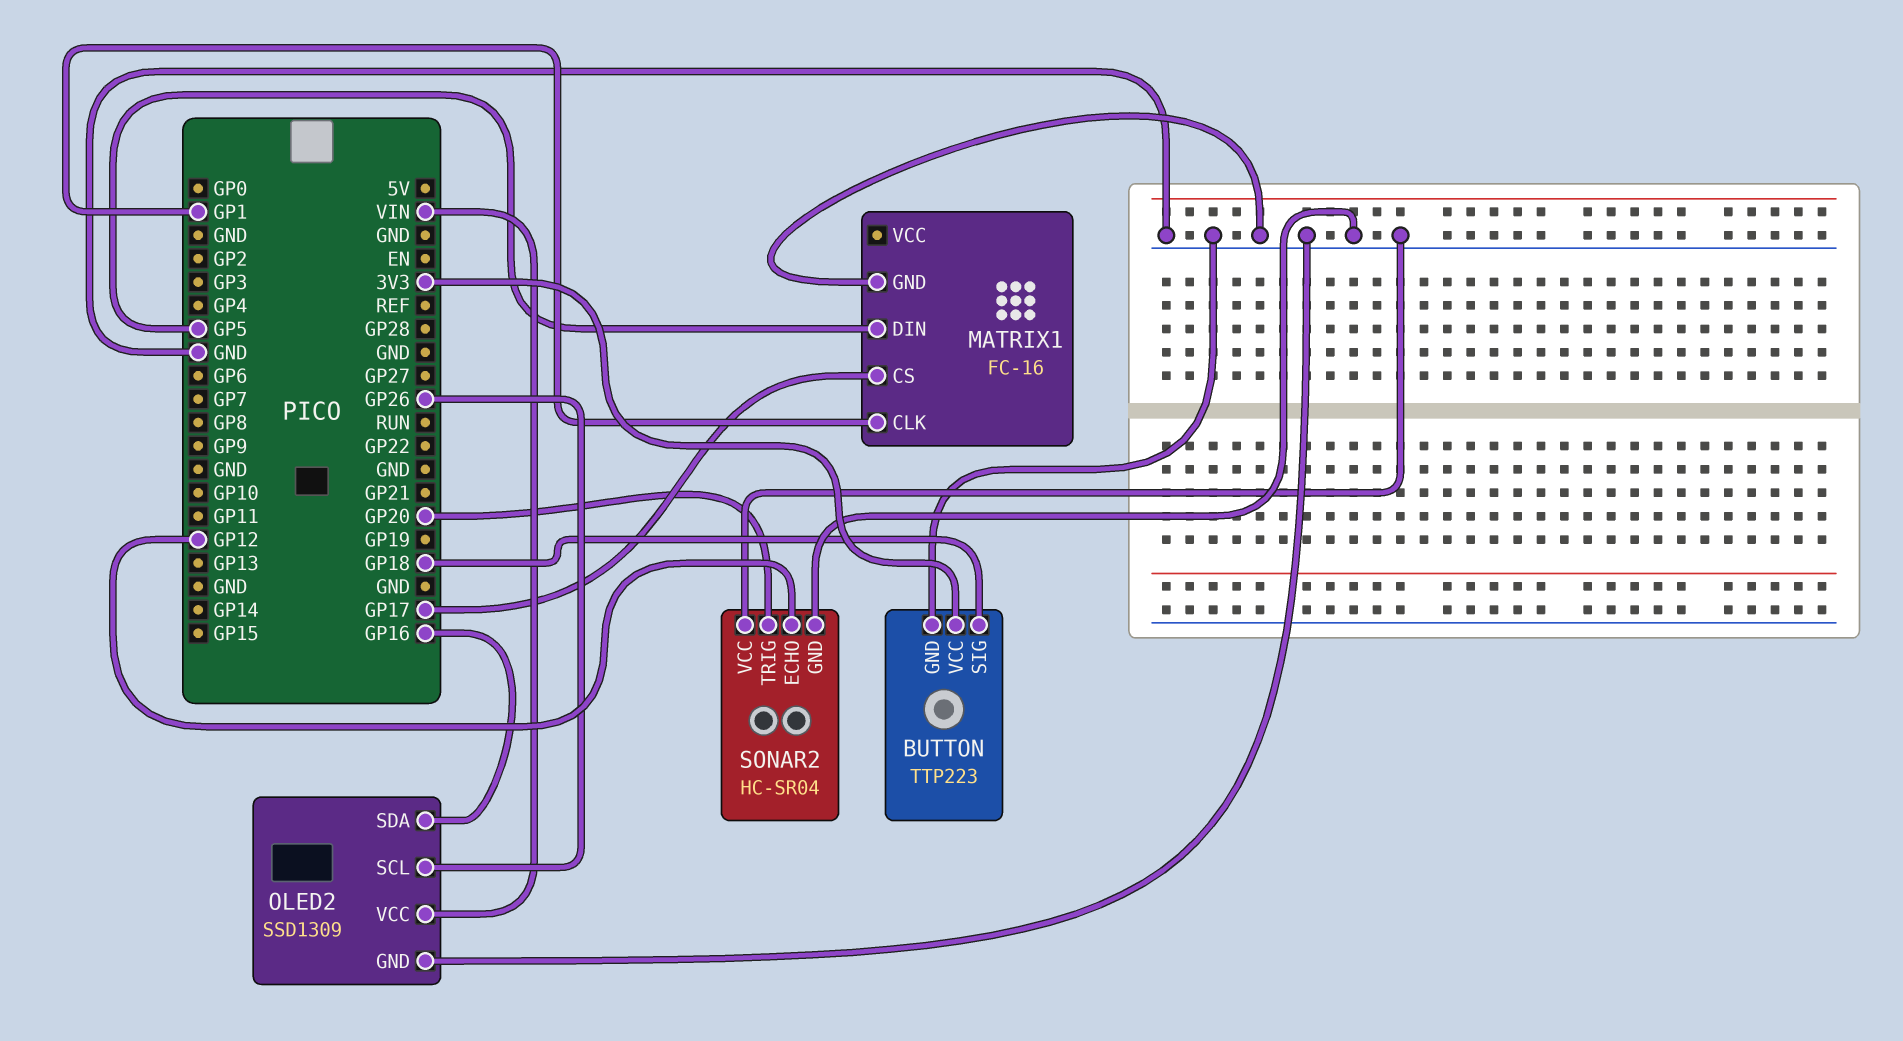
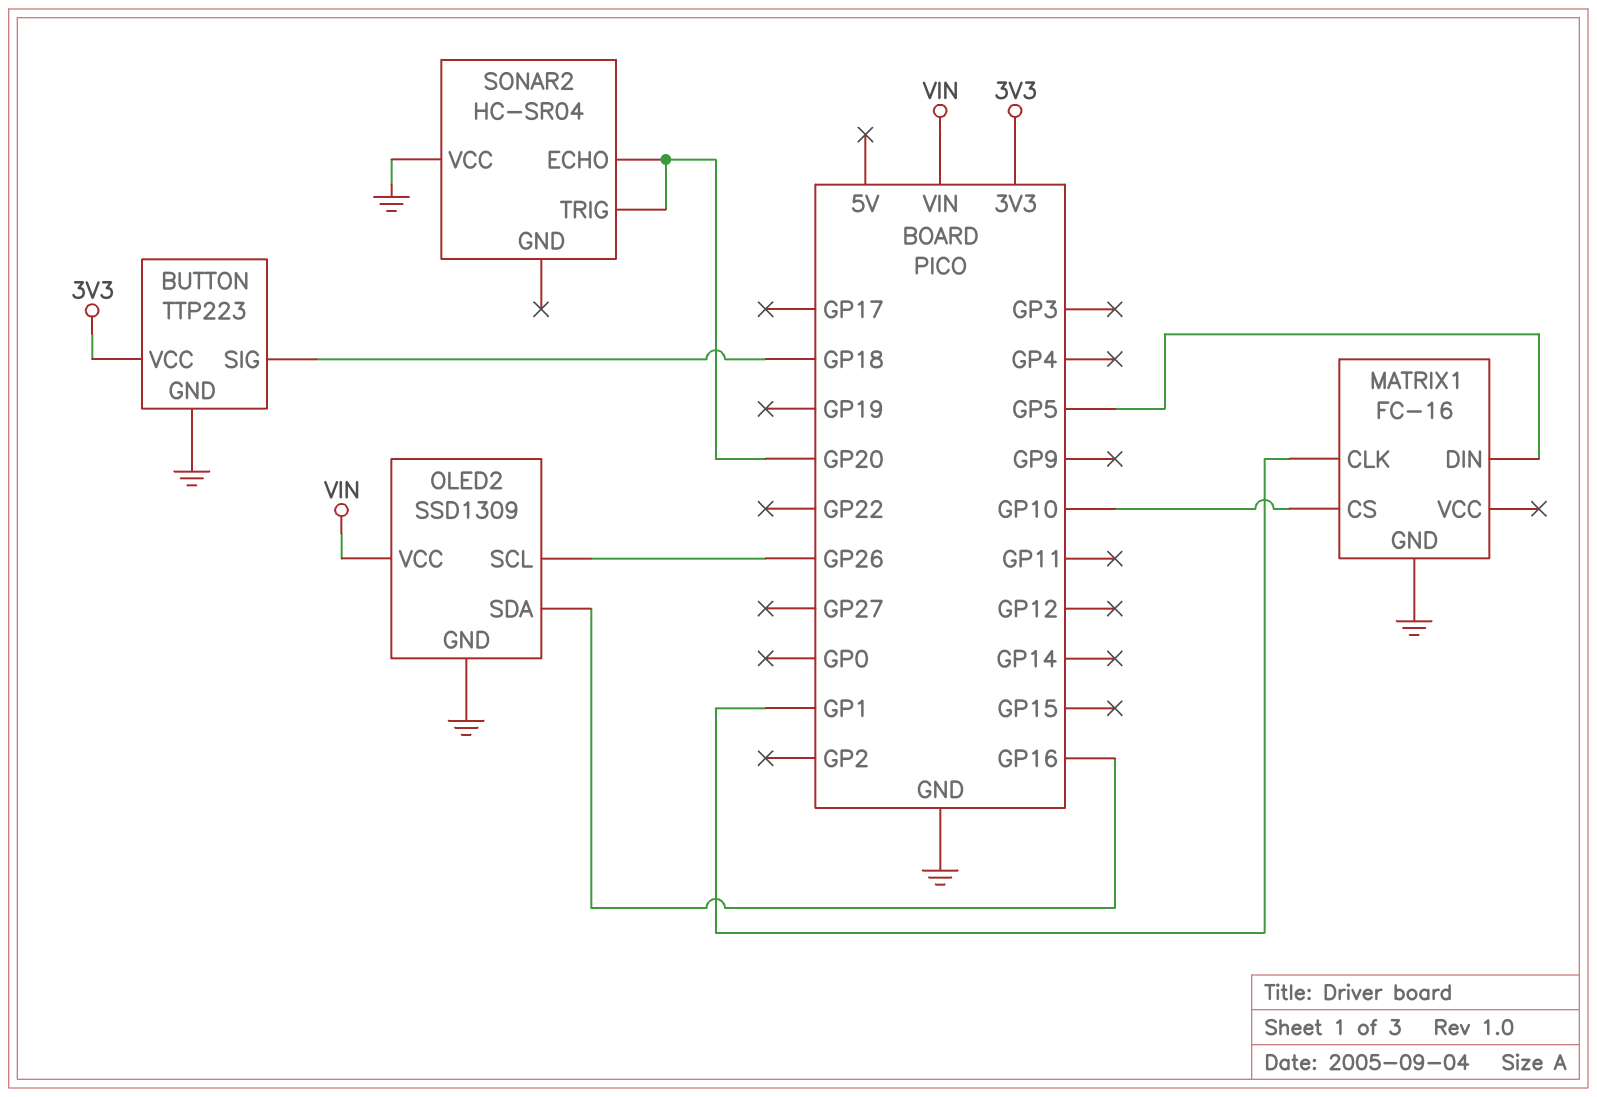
MATRIX1 pin CS: GP17 -> GP10
SONAR2 pin ECHO: GP12 -> GP20
SONAR2 pin GND: GND -> none

